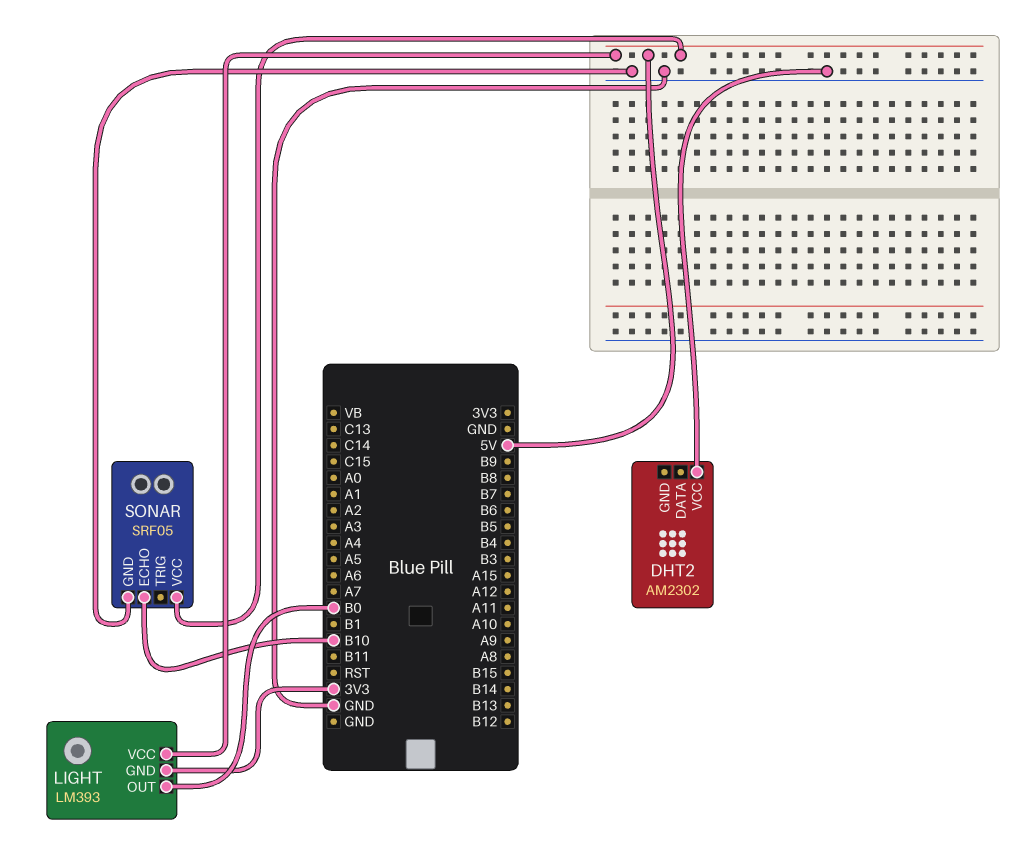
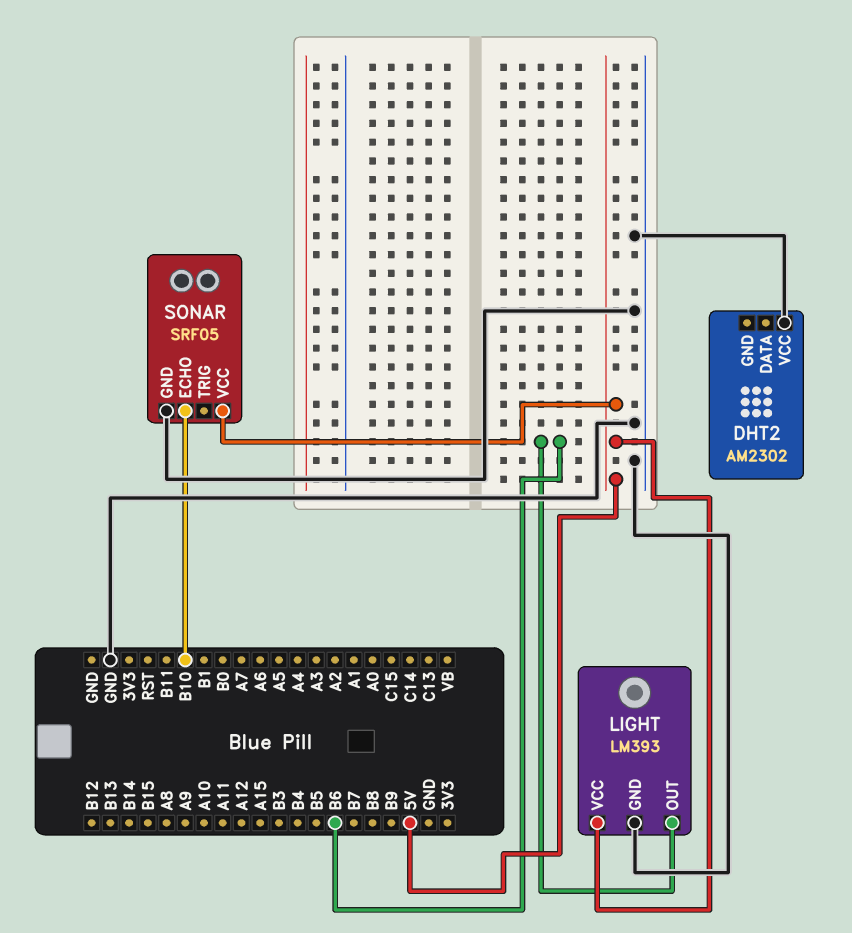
LIGHT pin GND: 3V3 -> GND
LIGHT pin OUT: B0 -> B6

